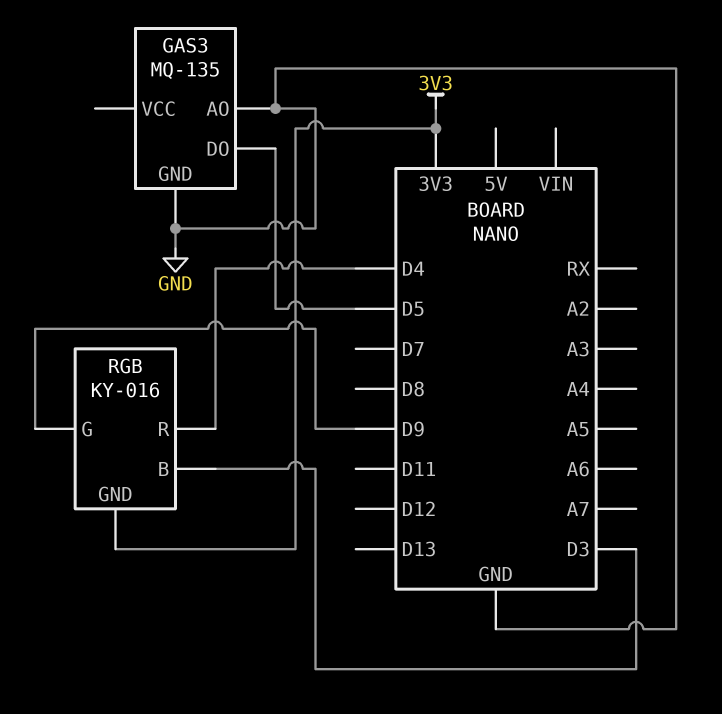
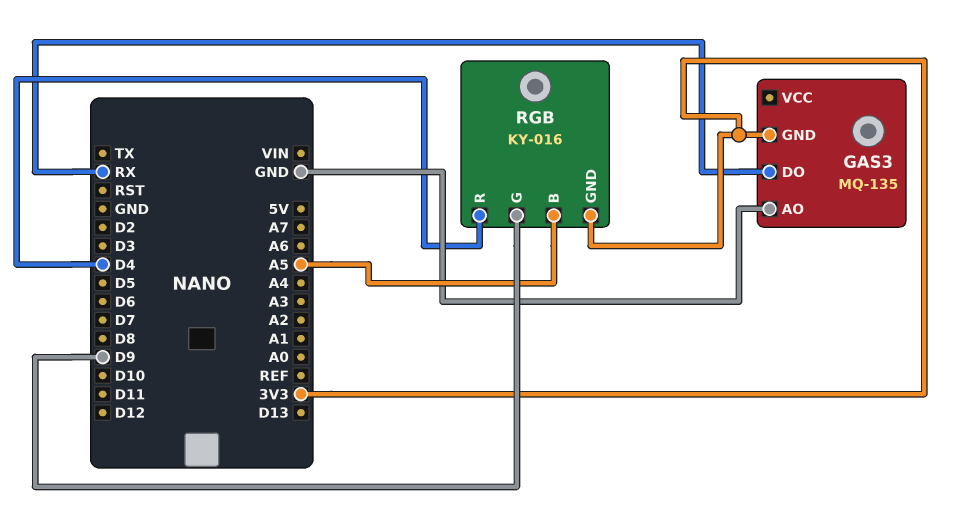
GAS3 pin DO: D5 -> RX
GAS3 pin GND: GND -> 3V3
RGB pin B: D3 -> A5

